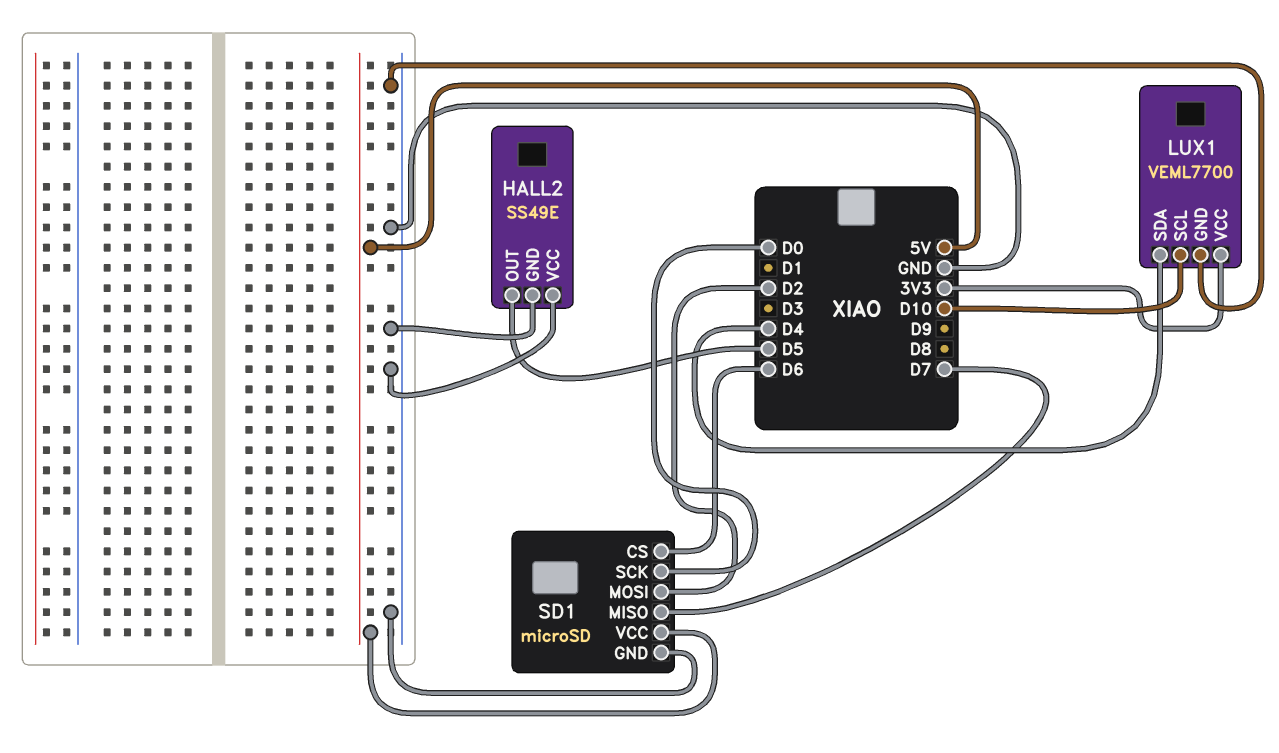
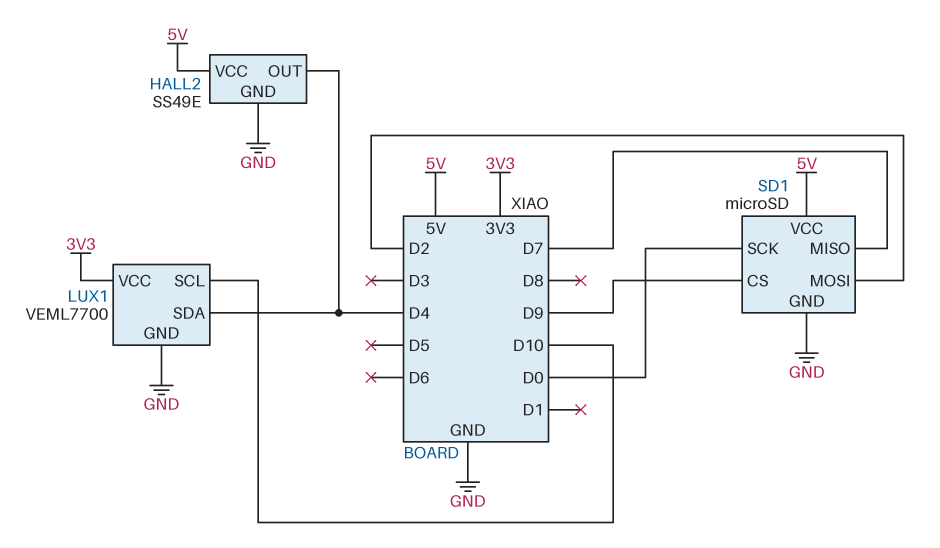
HALL2 pin OUT: D5 -> D4
HALL2 pin VCC: GND -> 5V
SD1 pin CS: D6 -> D9

